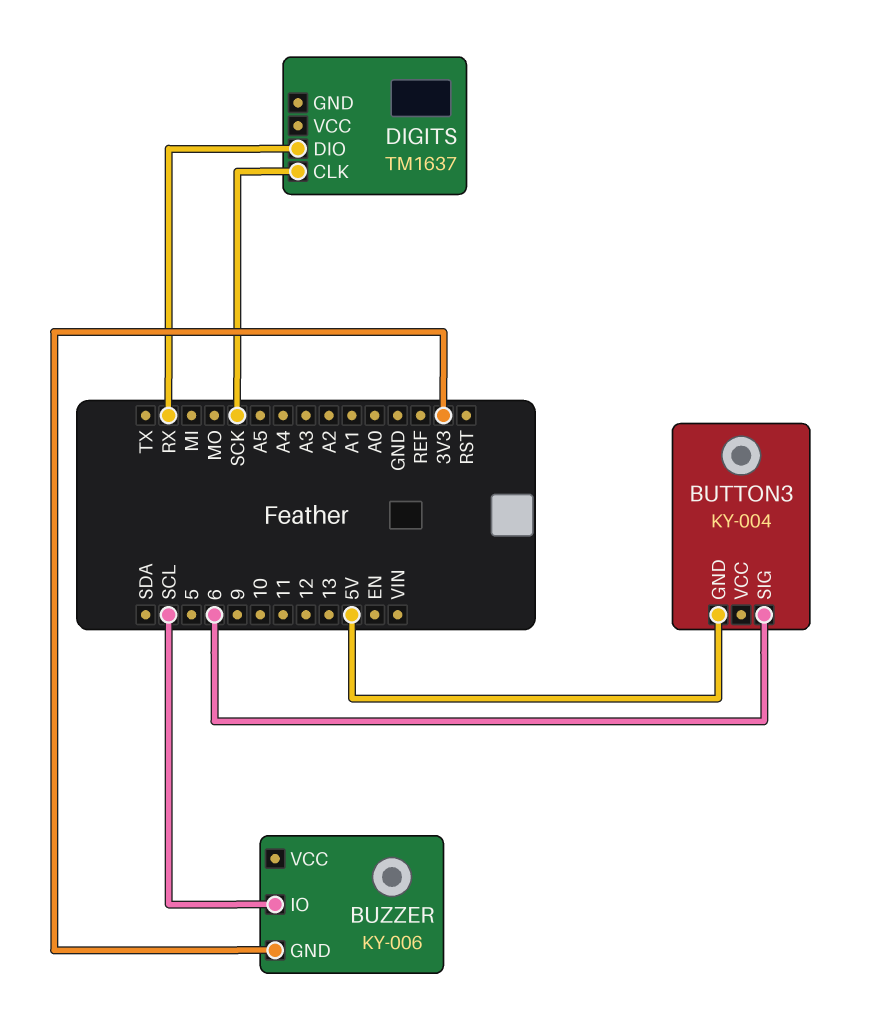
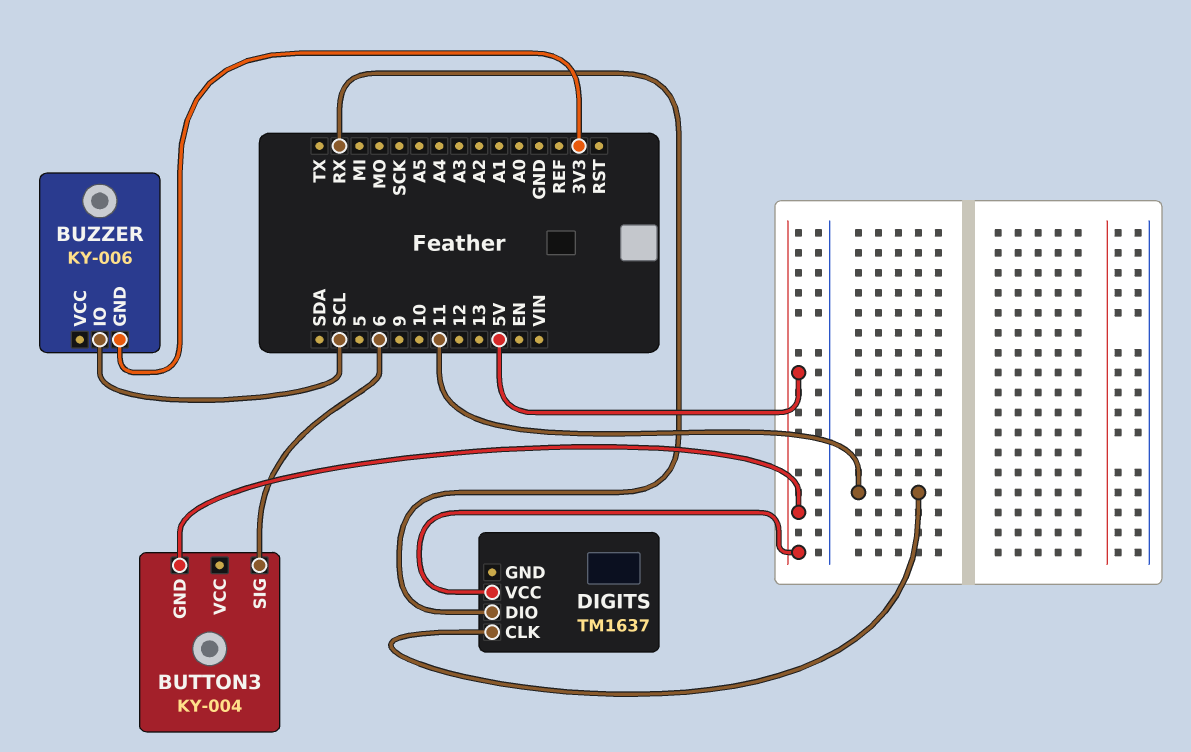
DIGITS pin CLK: SCK -> 11
DIGITS pin VCC: none -> 5V

